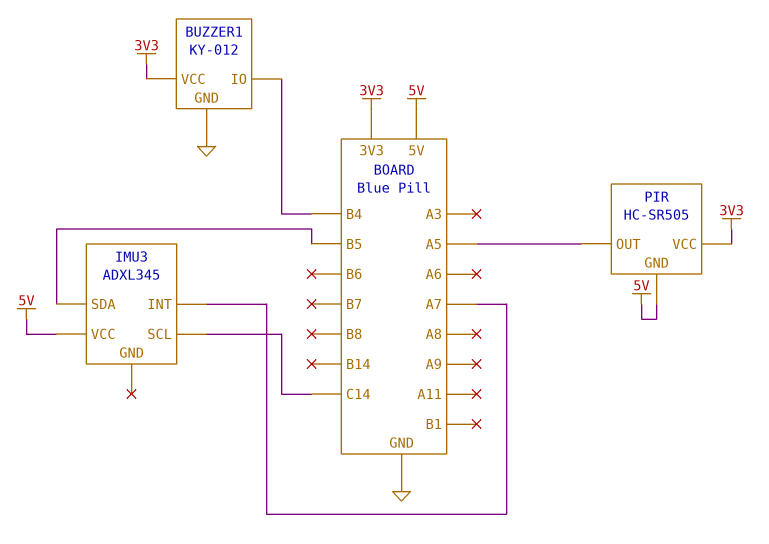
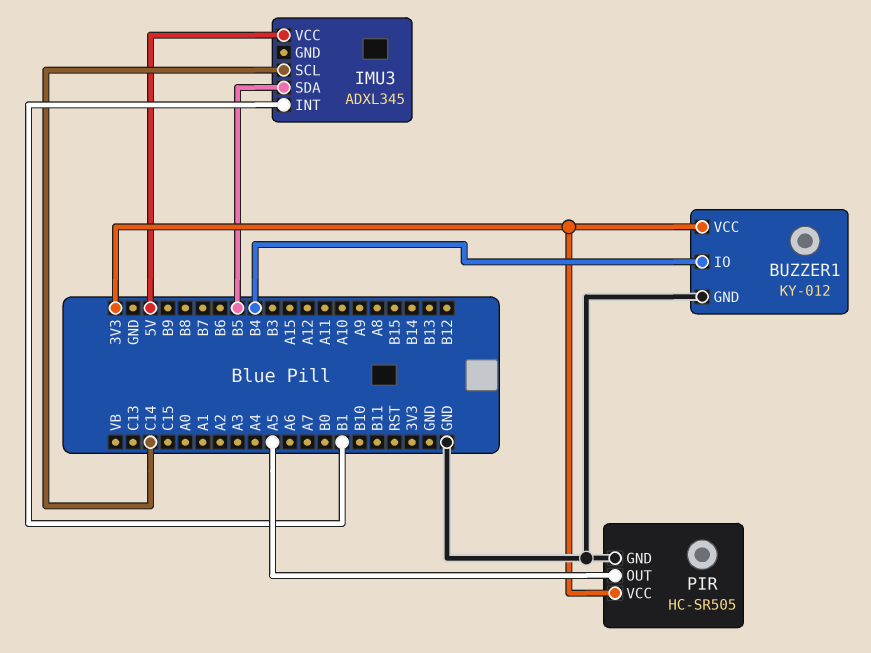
IMU3 pin INT: A7 -> B1
PIR pin GND: 5V -> GND

